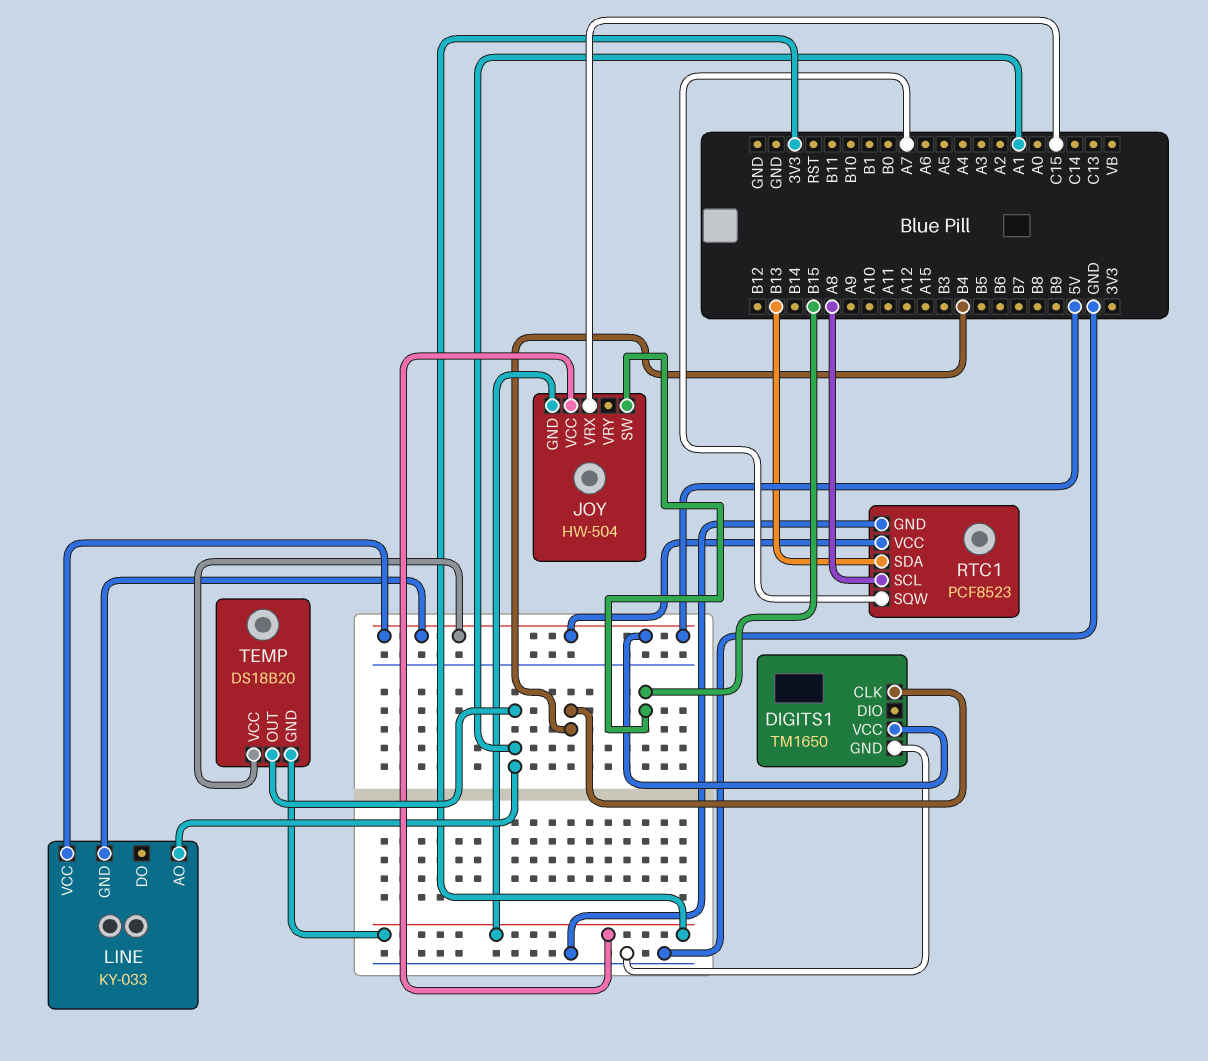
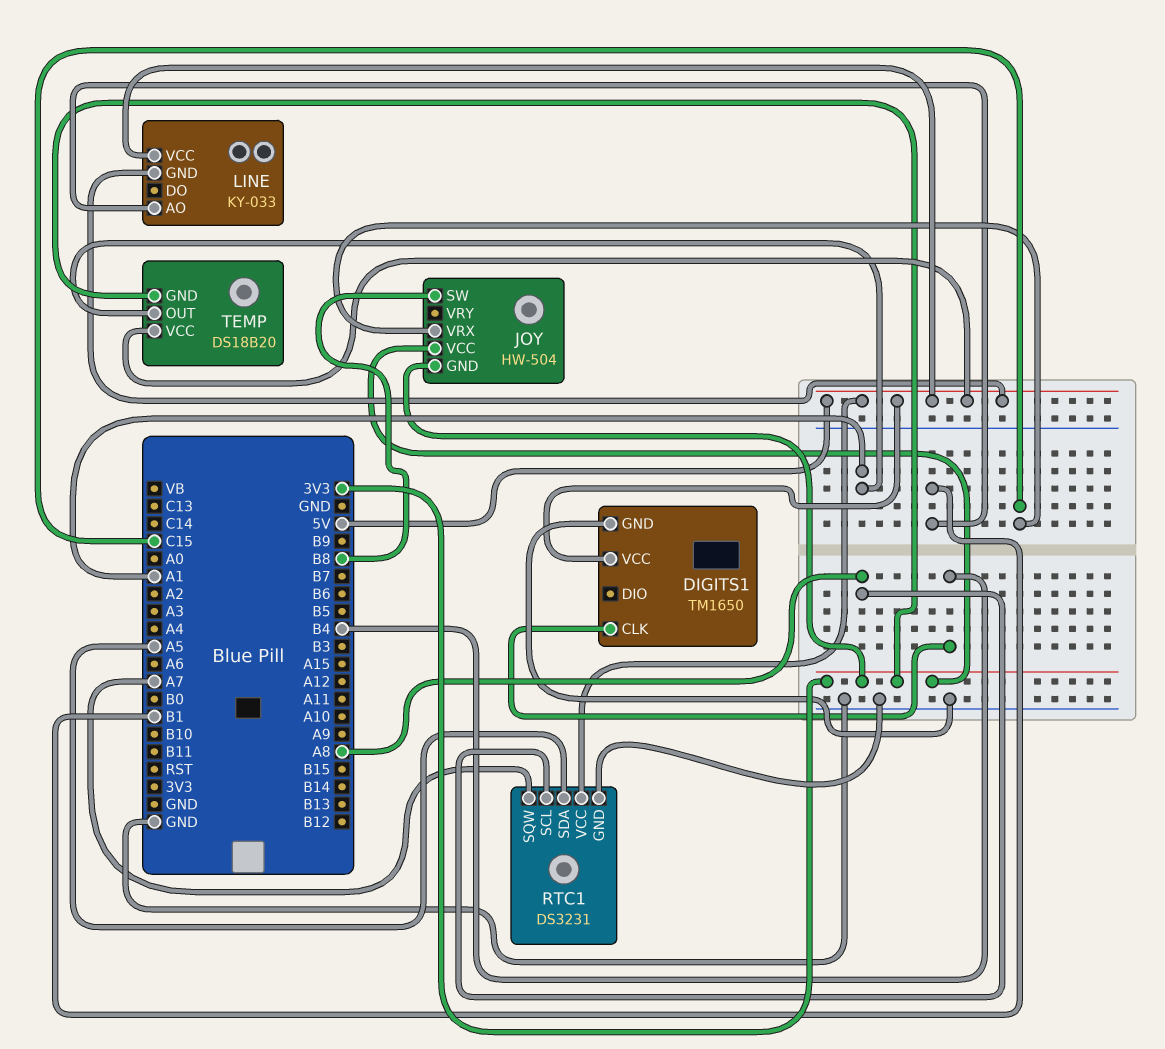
JOY pin SW: B15 -> B8
LINE pin AO: A1 -> B1
RTC1: PCF8523 -> DS3231
RTC1 pin SDA: B13 -> A5

